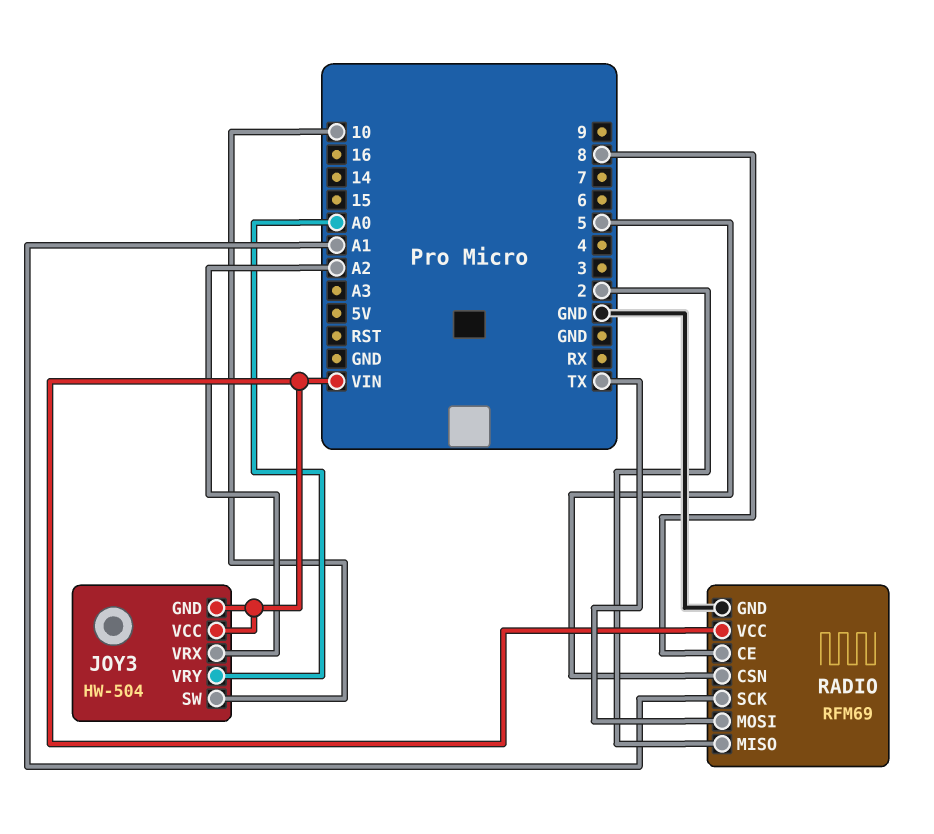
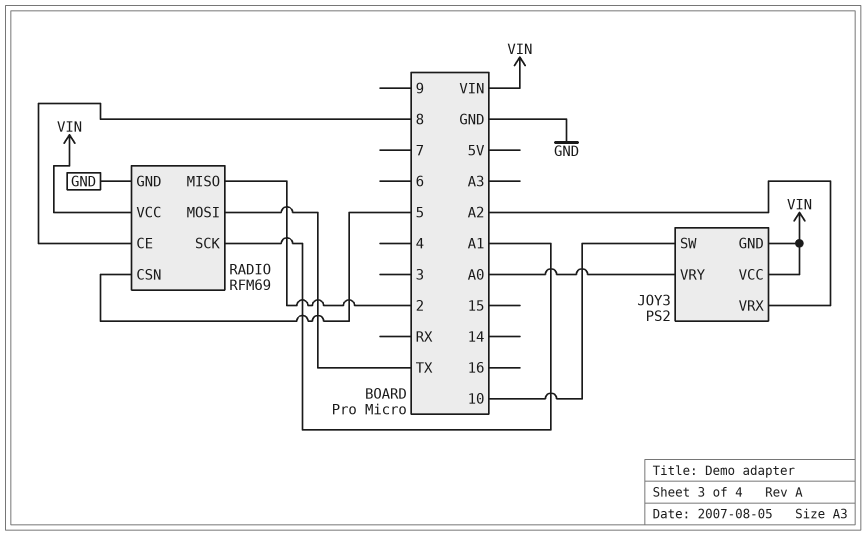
JOY3: HW-504 -> PS2

